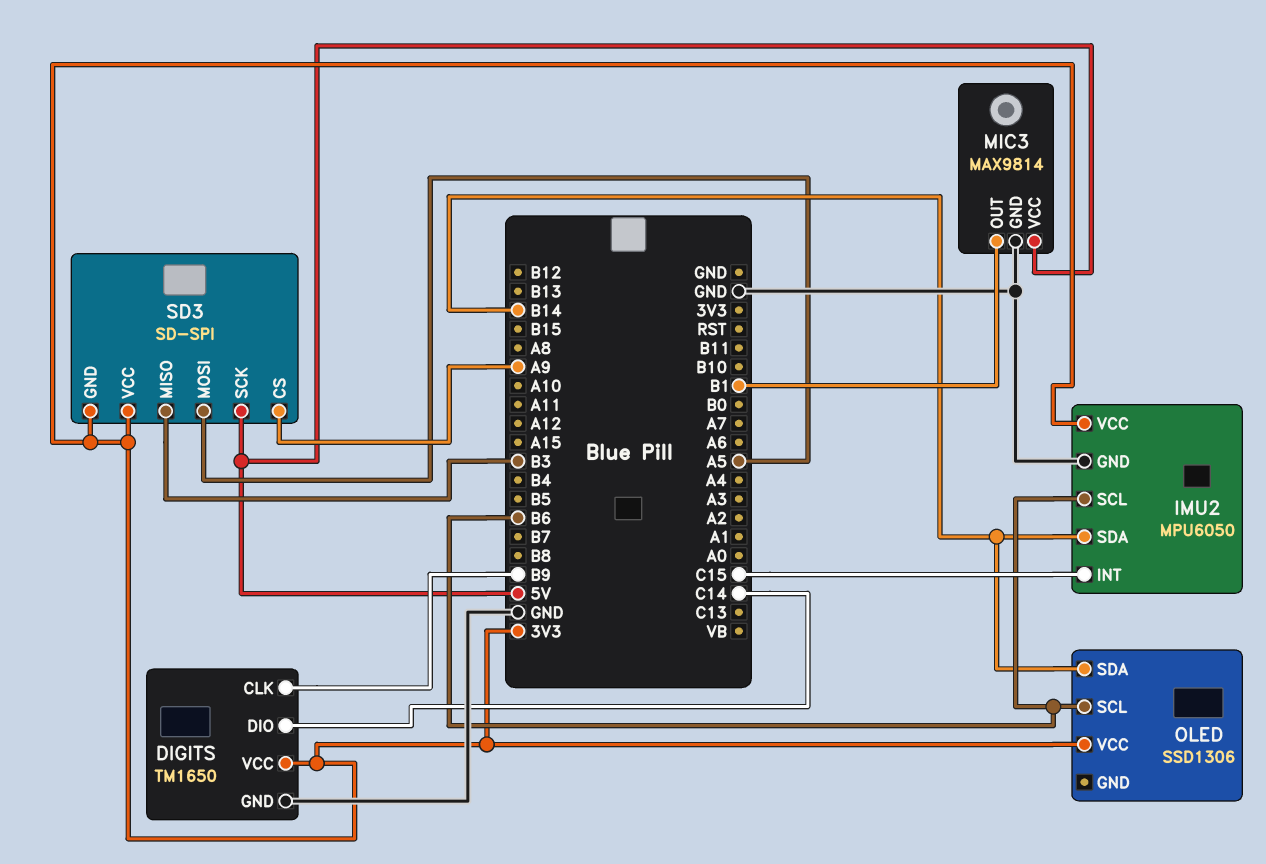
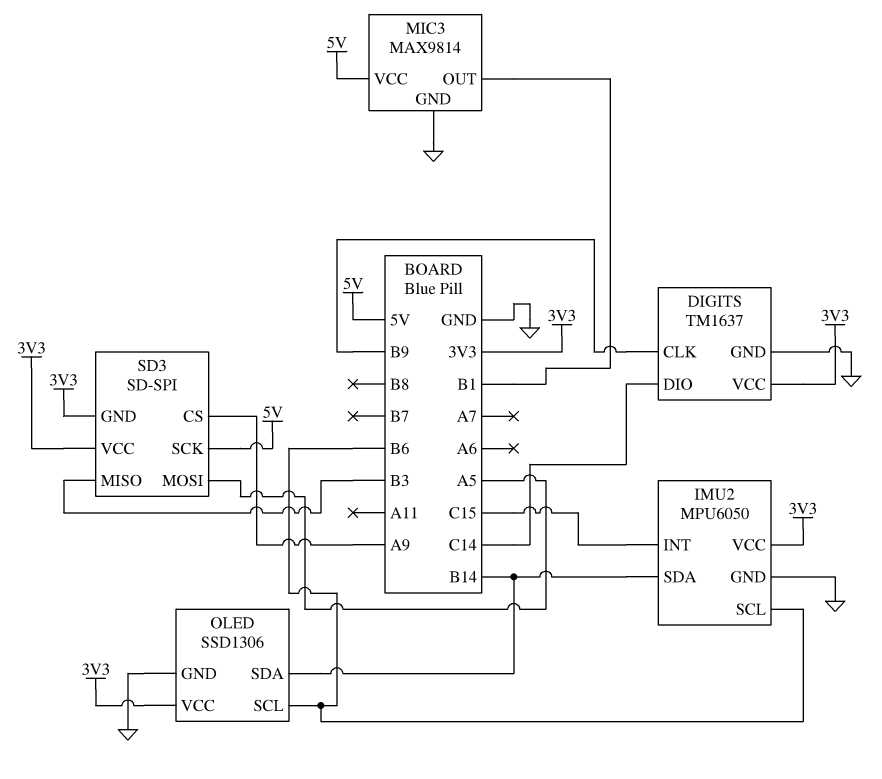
DIGITS: TM1650 -> TM1637
OLED pin GND: none -> GND

